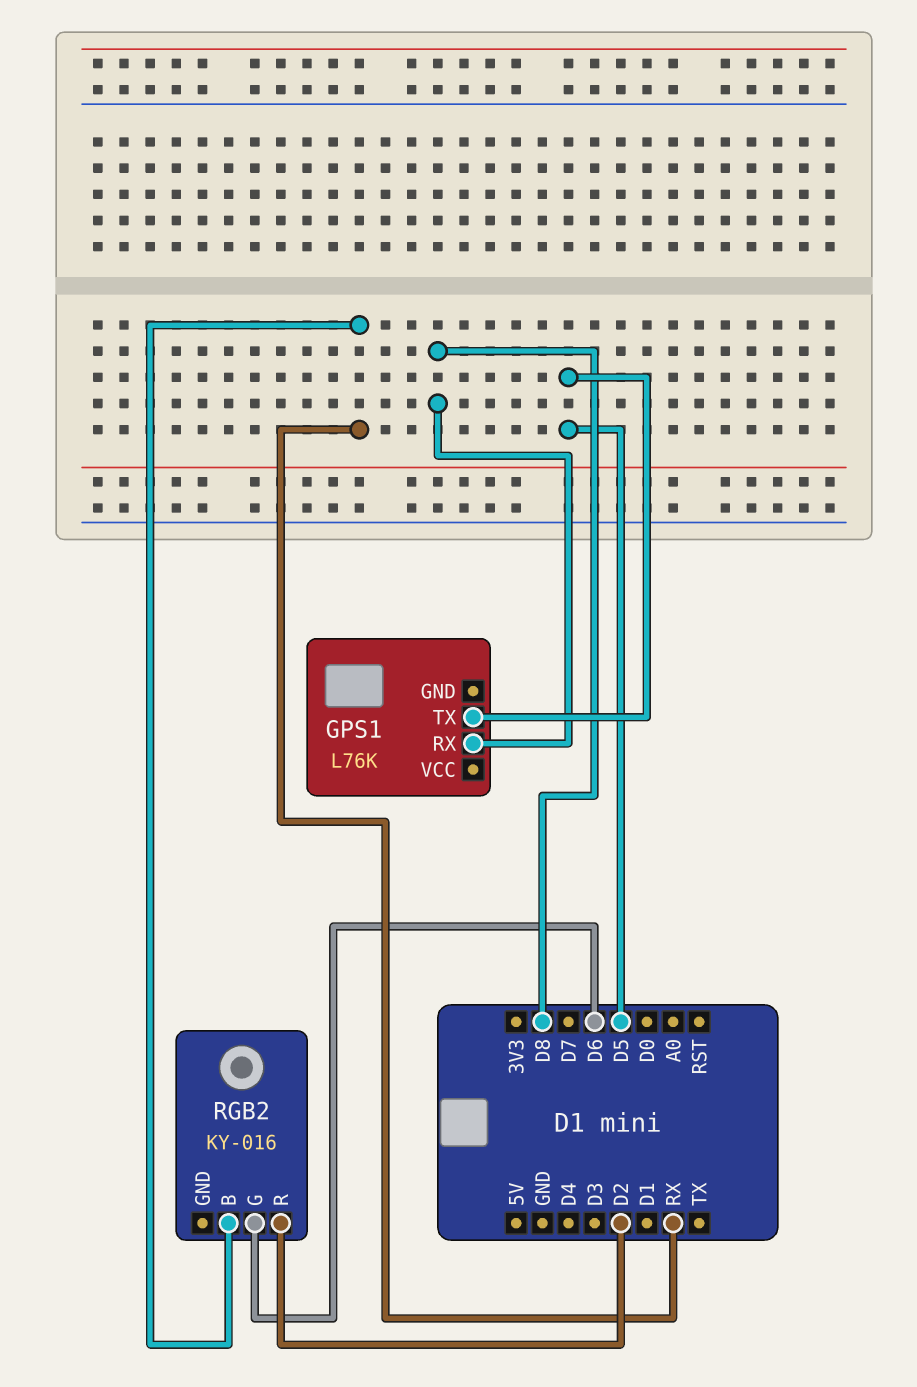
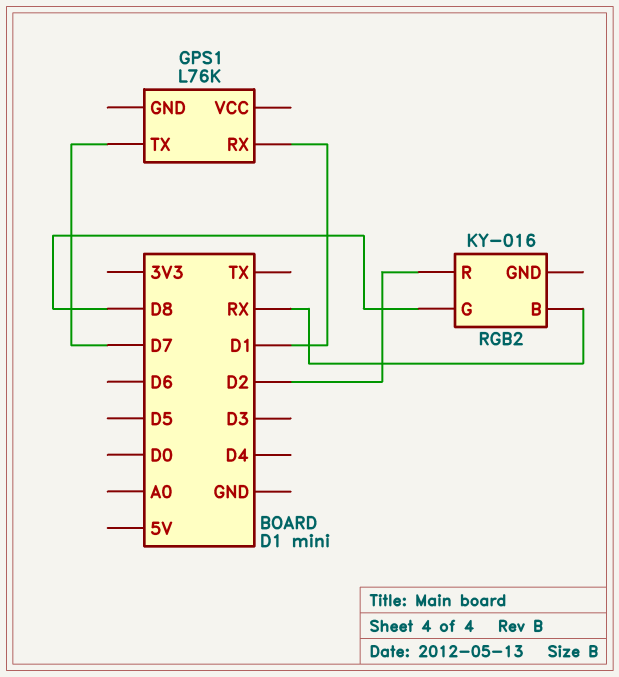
GPS1 pin RX: D8 -> D1
GPS1 pin TX: D5 -> D7
RGB2 pin G: D6 -> D8

